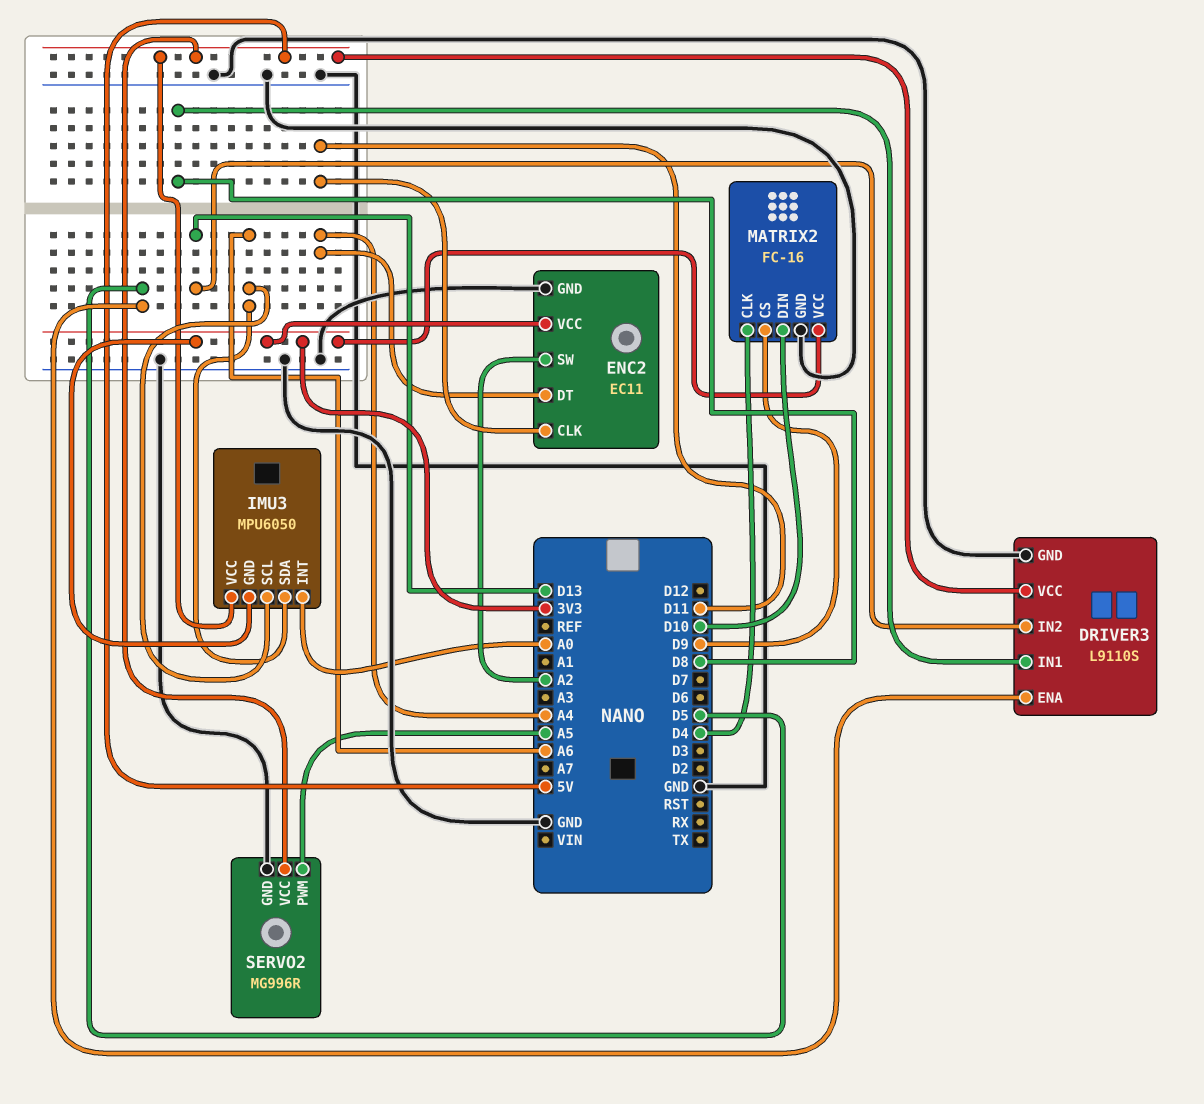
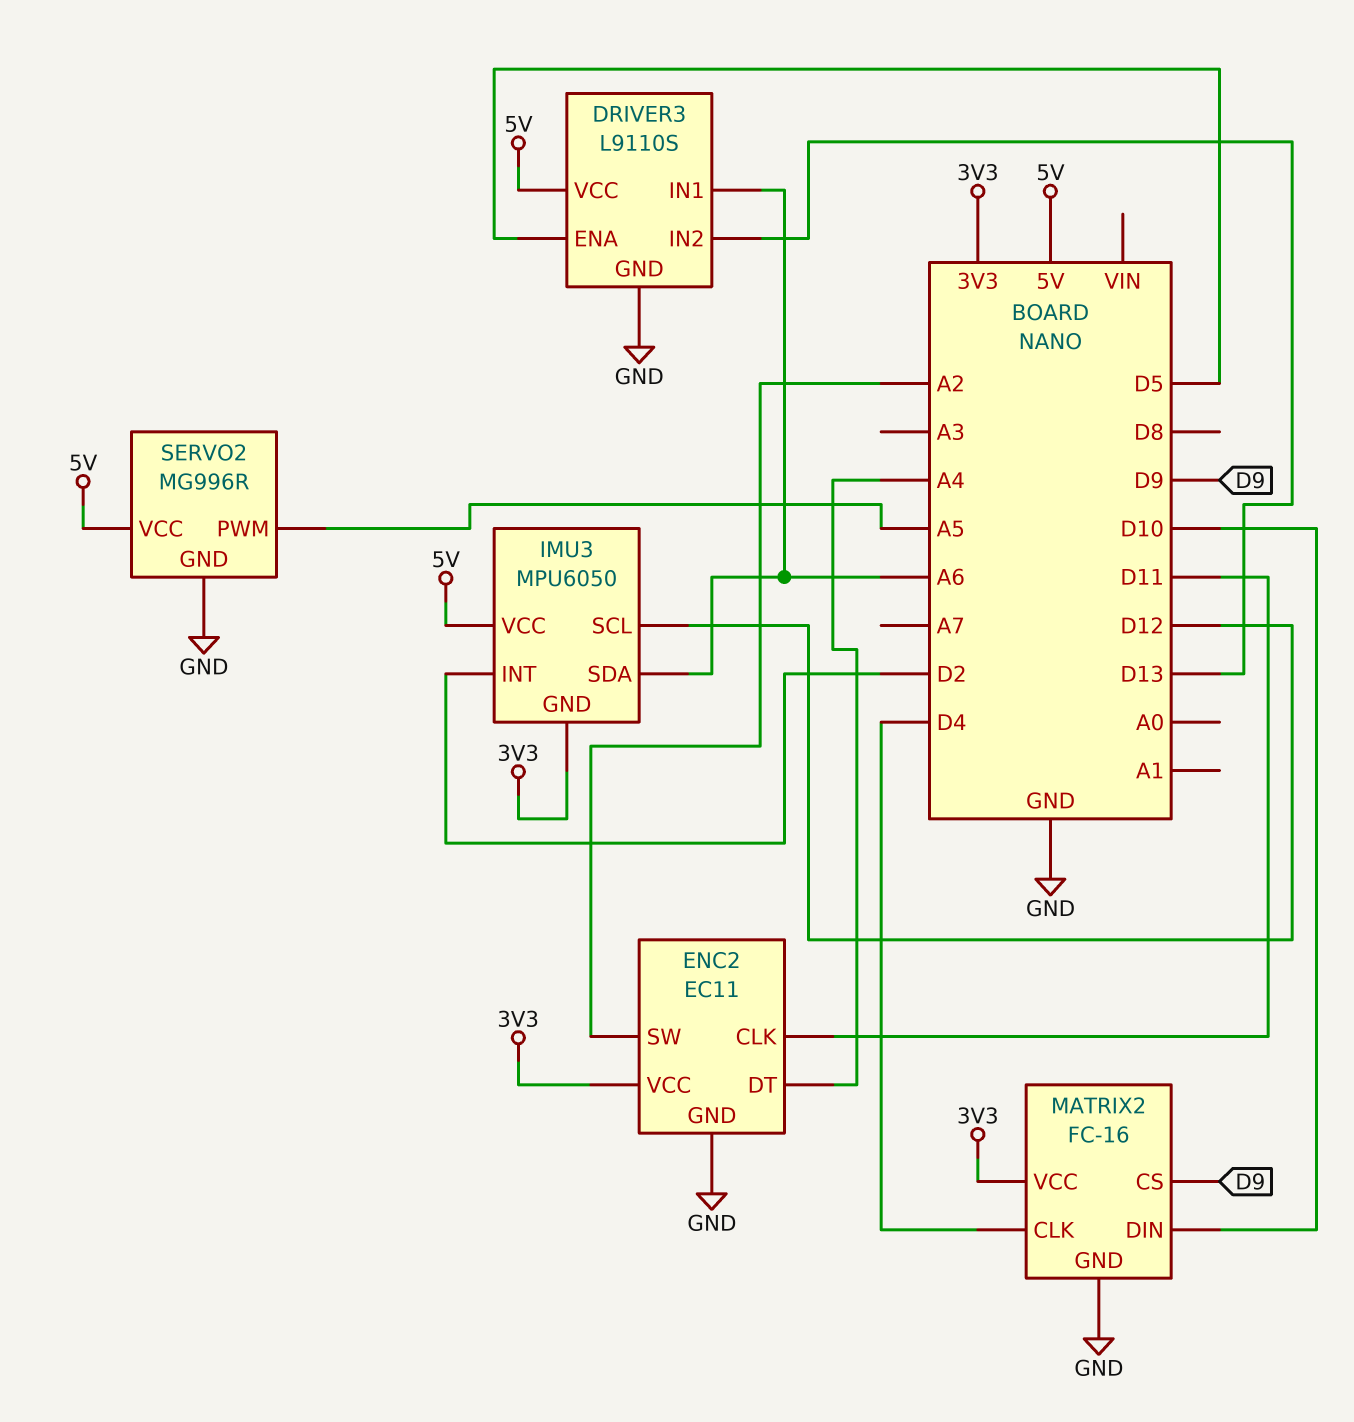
DRIVER3 pin IN1: D8 -> A6
IMU3 pin INT: A0 -> D2
IMU3 pin SCL: A6 -> D12

